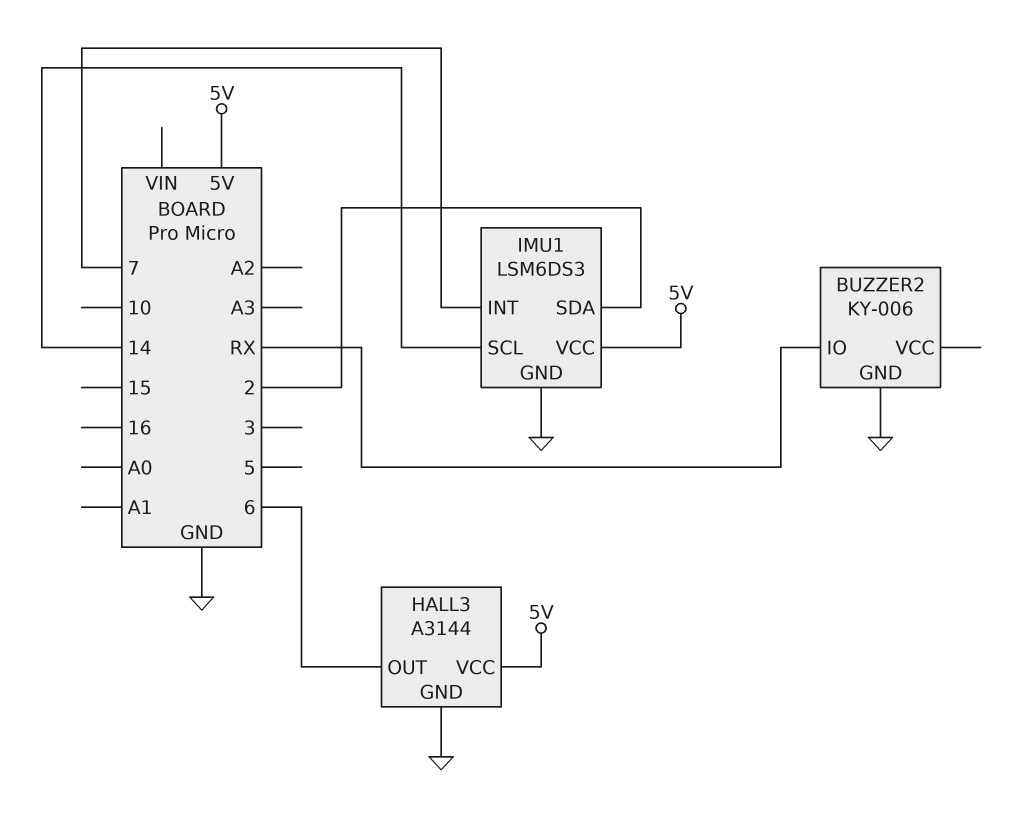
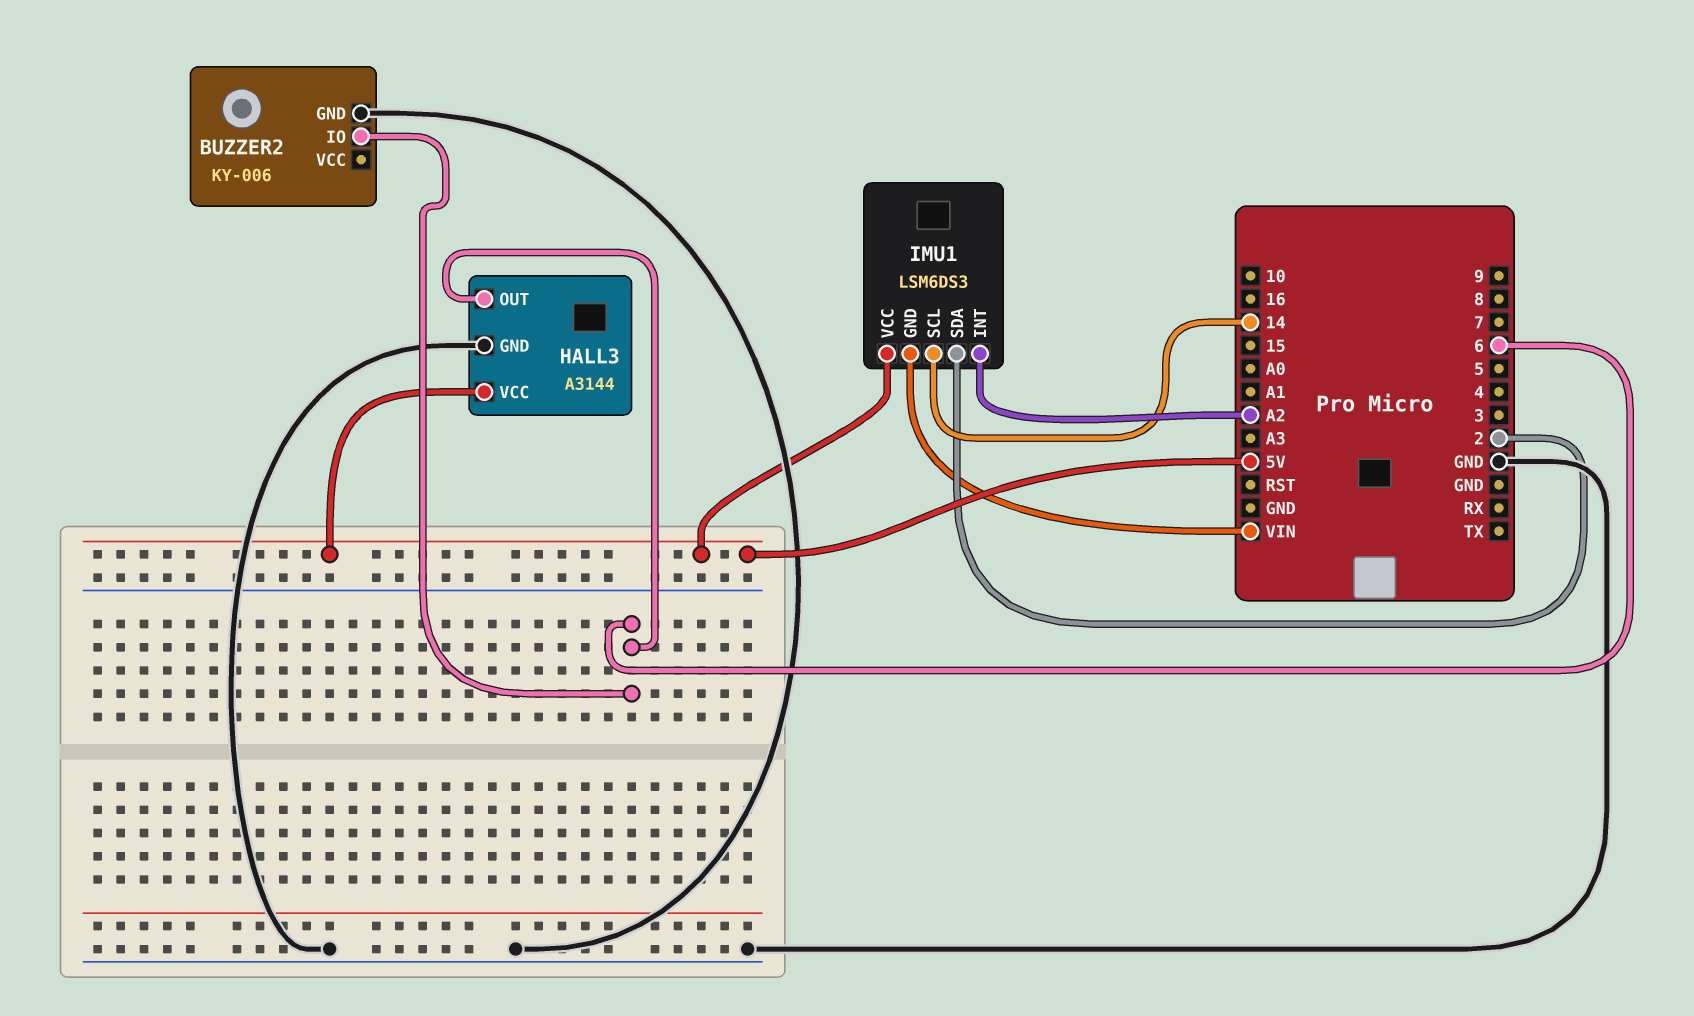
BUZZER2 pin IO: RX -> 6
IMU1 pin GND: GND -> VIN
IMU1 pin INT: 7 -> A2

